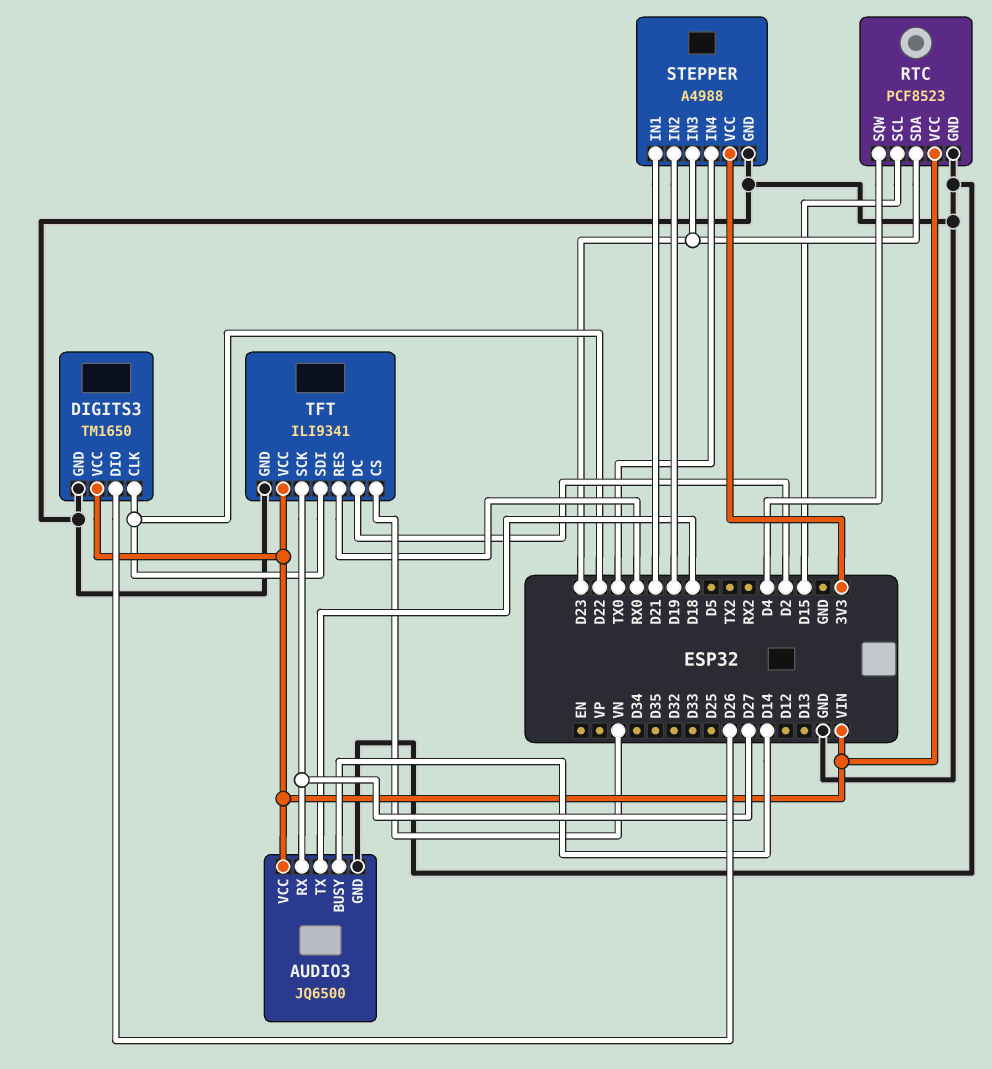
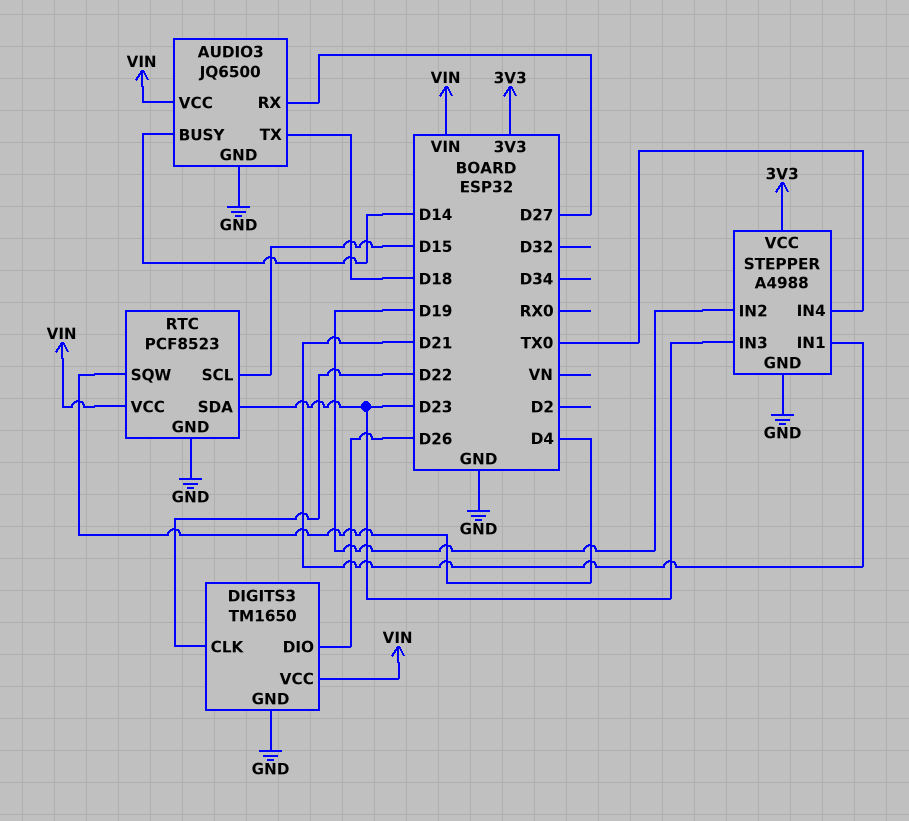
TFT: ILI9341 -> none
TFT pin CS: VN -> none
TFT pin DC: D2 -> none
TFT pin GND: GND -> none
TFT pin RES: RX0 -> none
TFT pin SCK: D27 -> none
TFT pin SDI: D22 -> none
TFT pin VCC: VIN -> none

